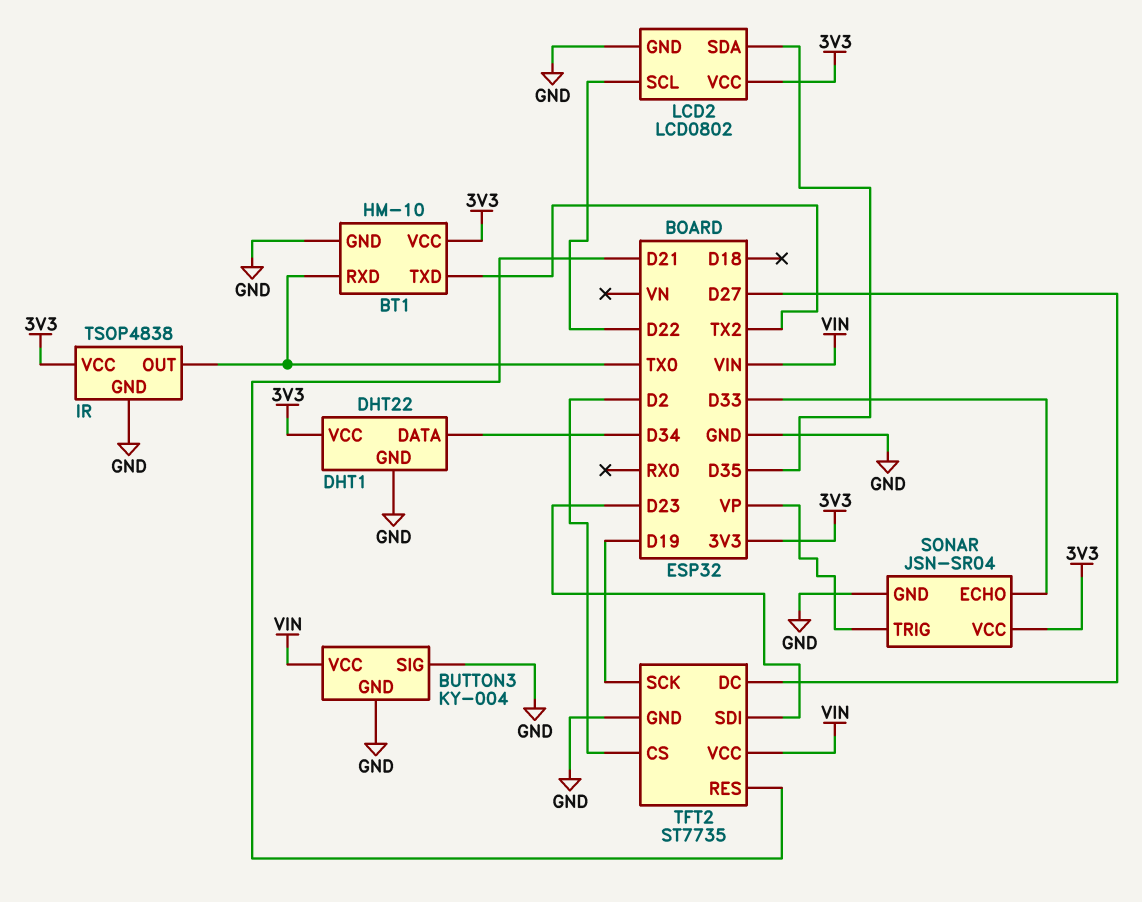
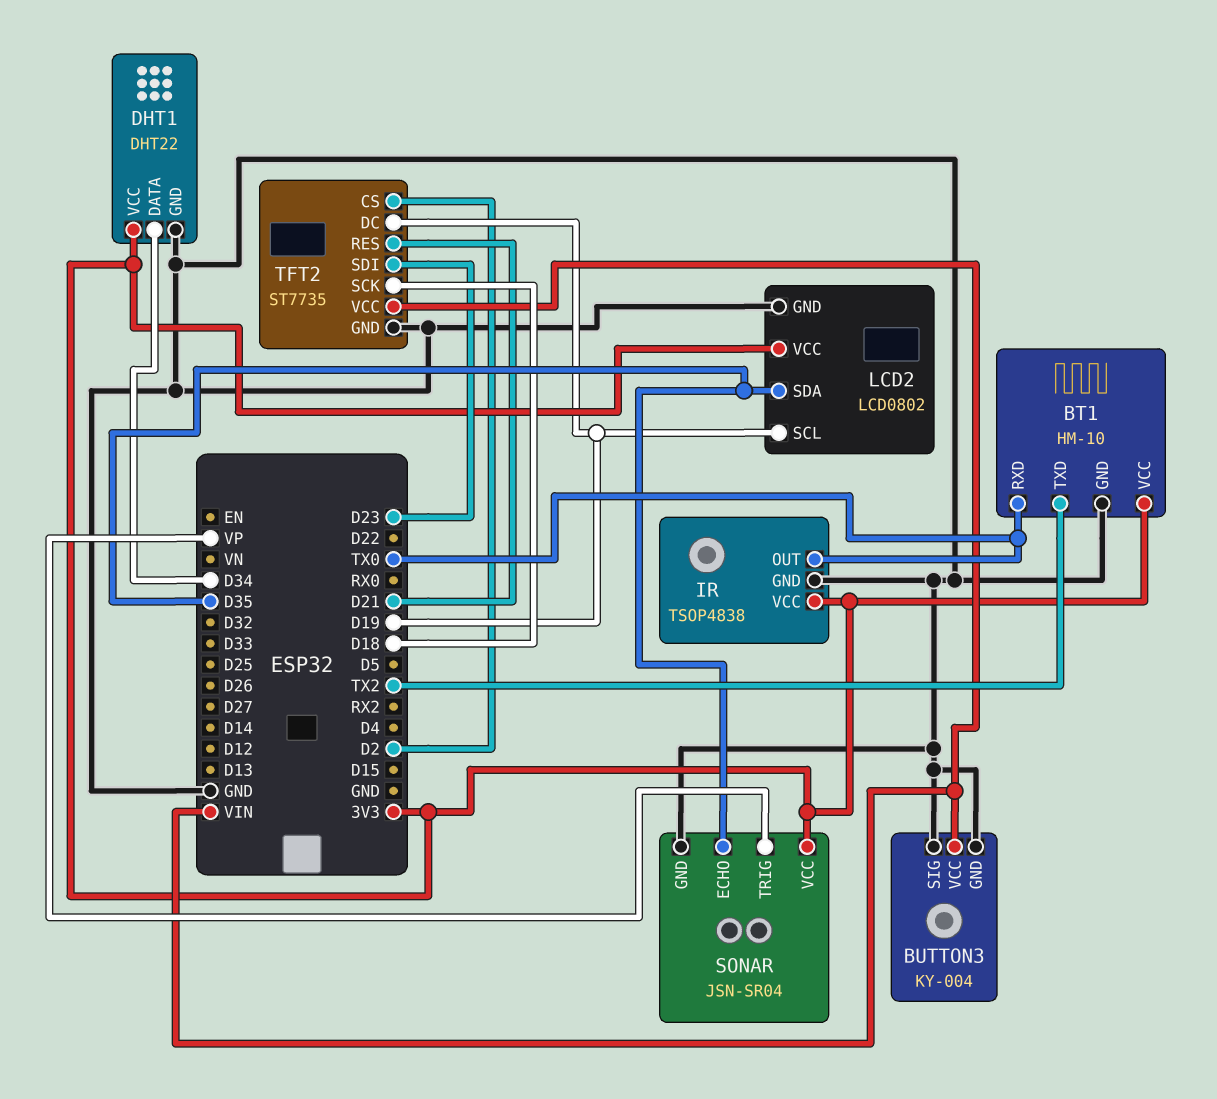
LCD2 pin SCL: D22 -> D19
SONAR pin ECHO: D33 -> D35
TFT2 pin DC: D27 -> D19
TFT2 pin SCK: D19 -> D18

